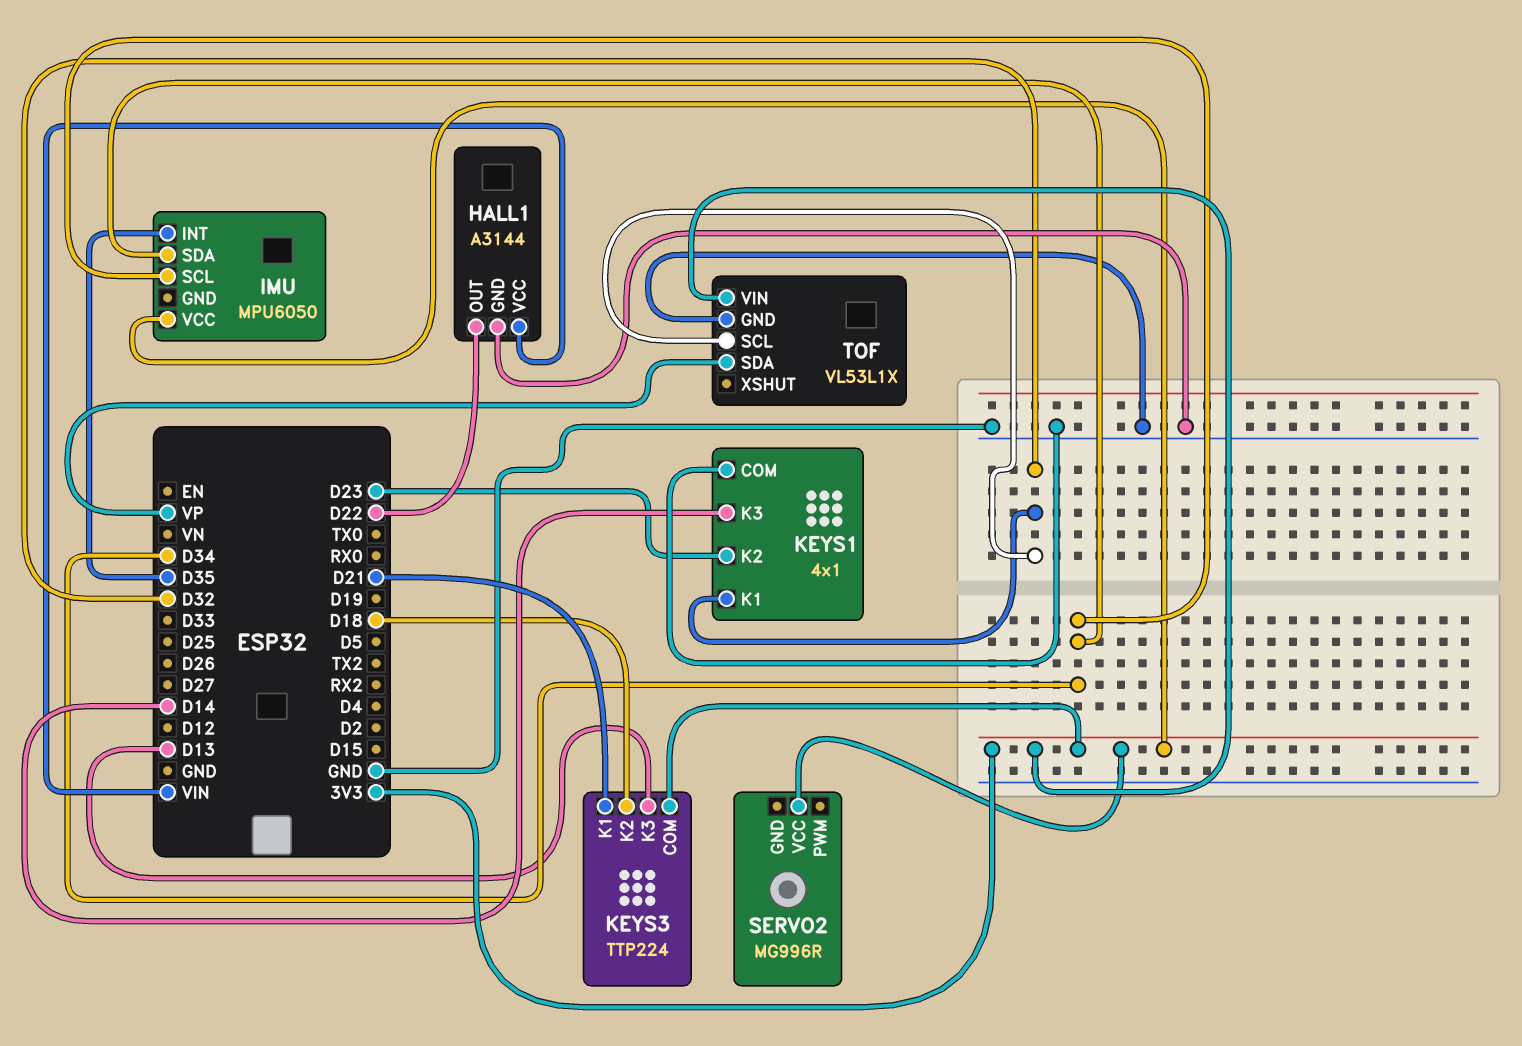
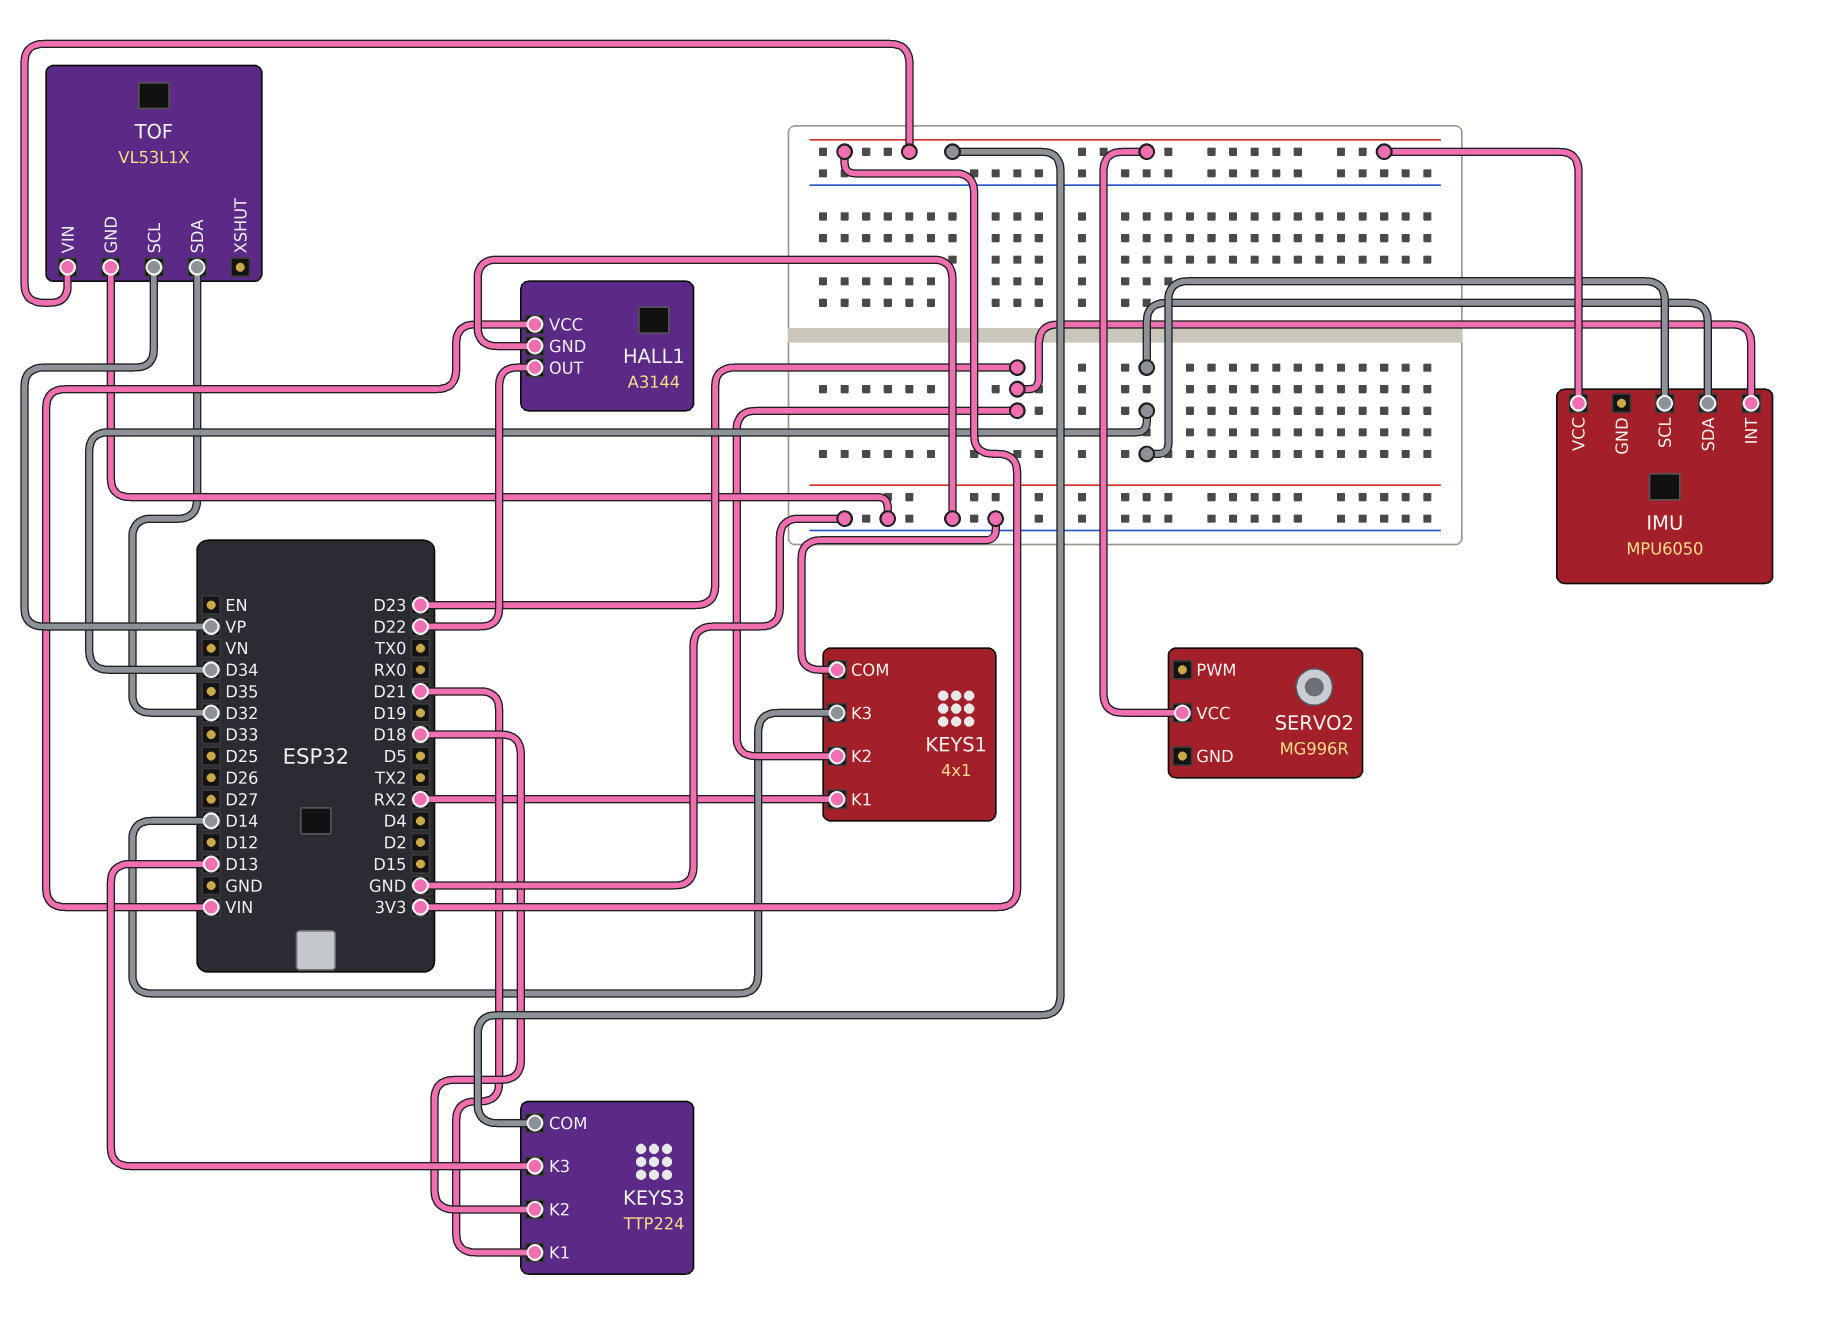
IMU pin INT: D35 -> D23
KEYS1 pin K1: D32 -> RX2
TOF pin SCL: D32 -> VP
TOF pin SDA: VP -> D32

